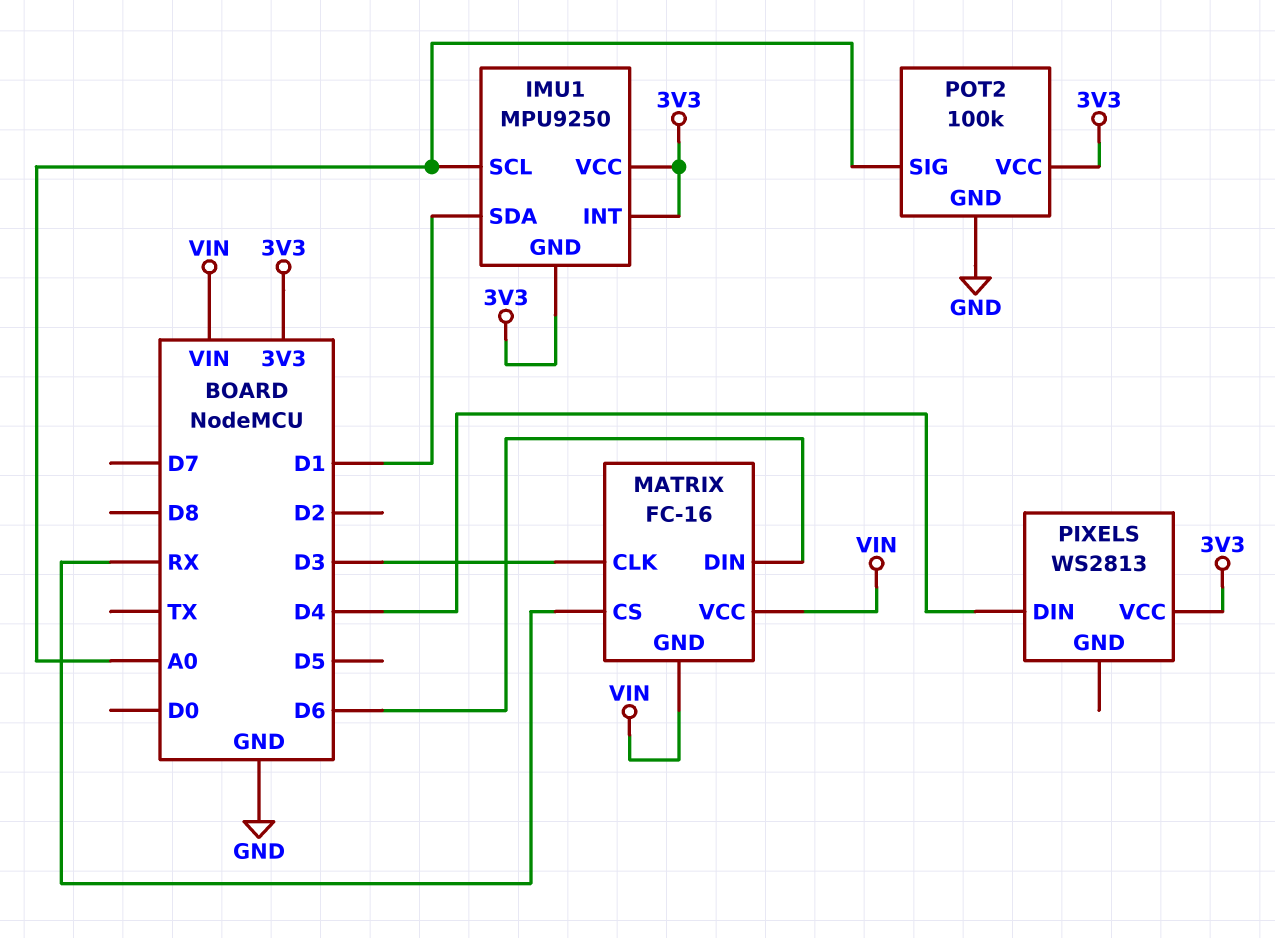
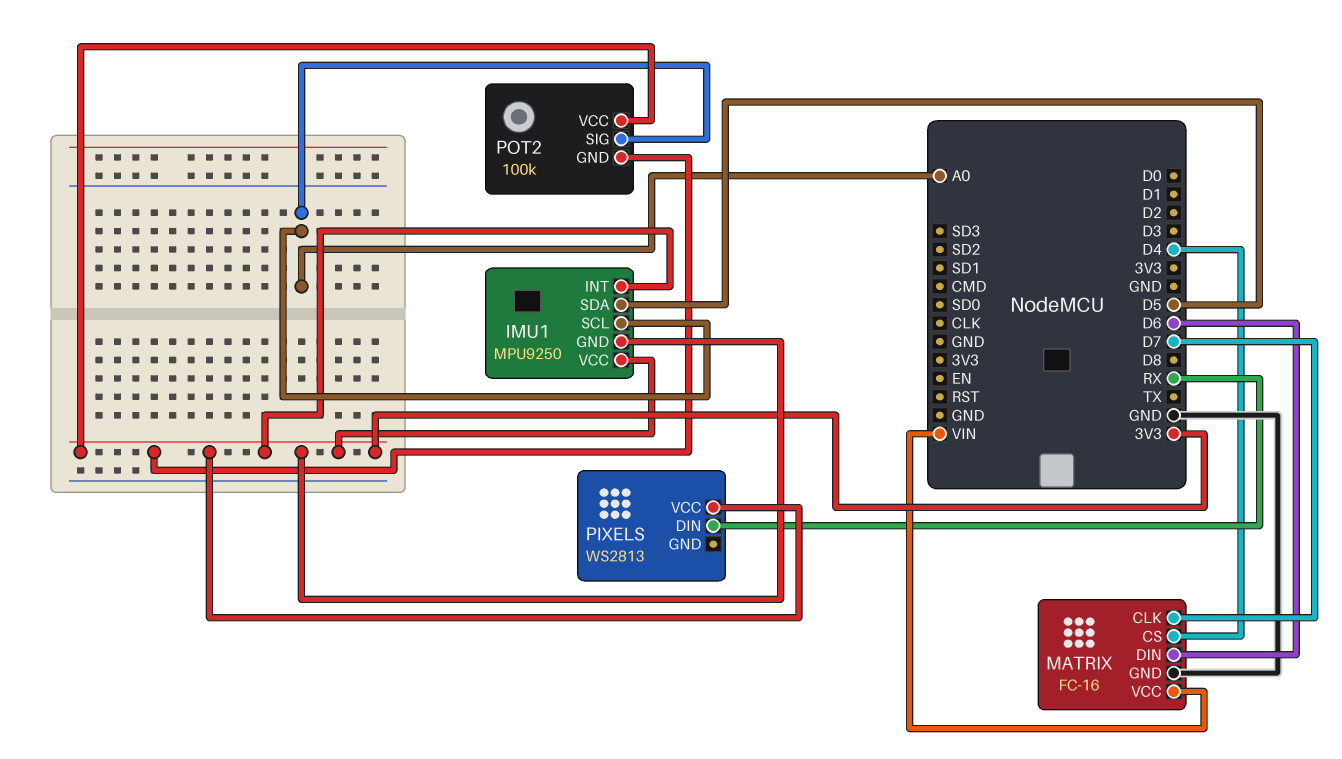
IMU1 pin SDA: D1 -> D5
MATRIX pin CLK: D3 -> D7
MATRIX pin CS: RX -> D4
MATRIX pin GND: VIN -> GND
PIXELS pin DIN: D4 -> RX
POT2 pin GND: GND -> 3V3

